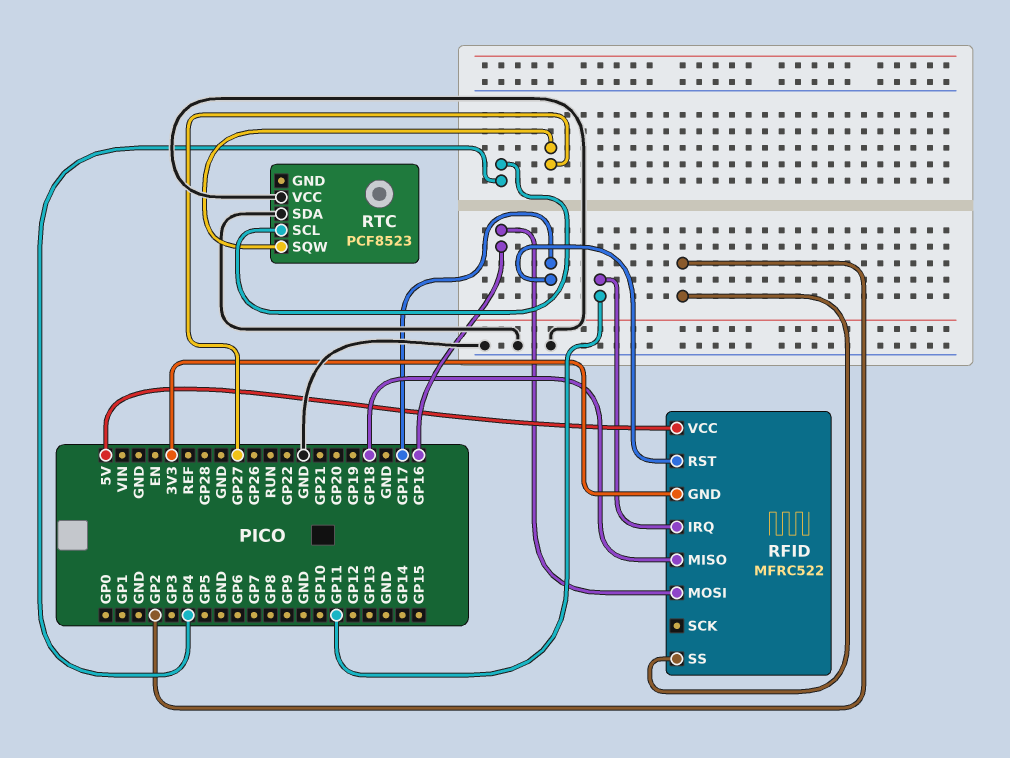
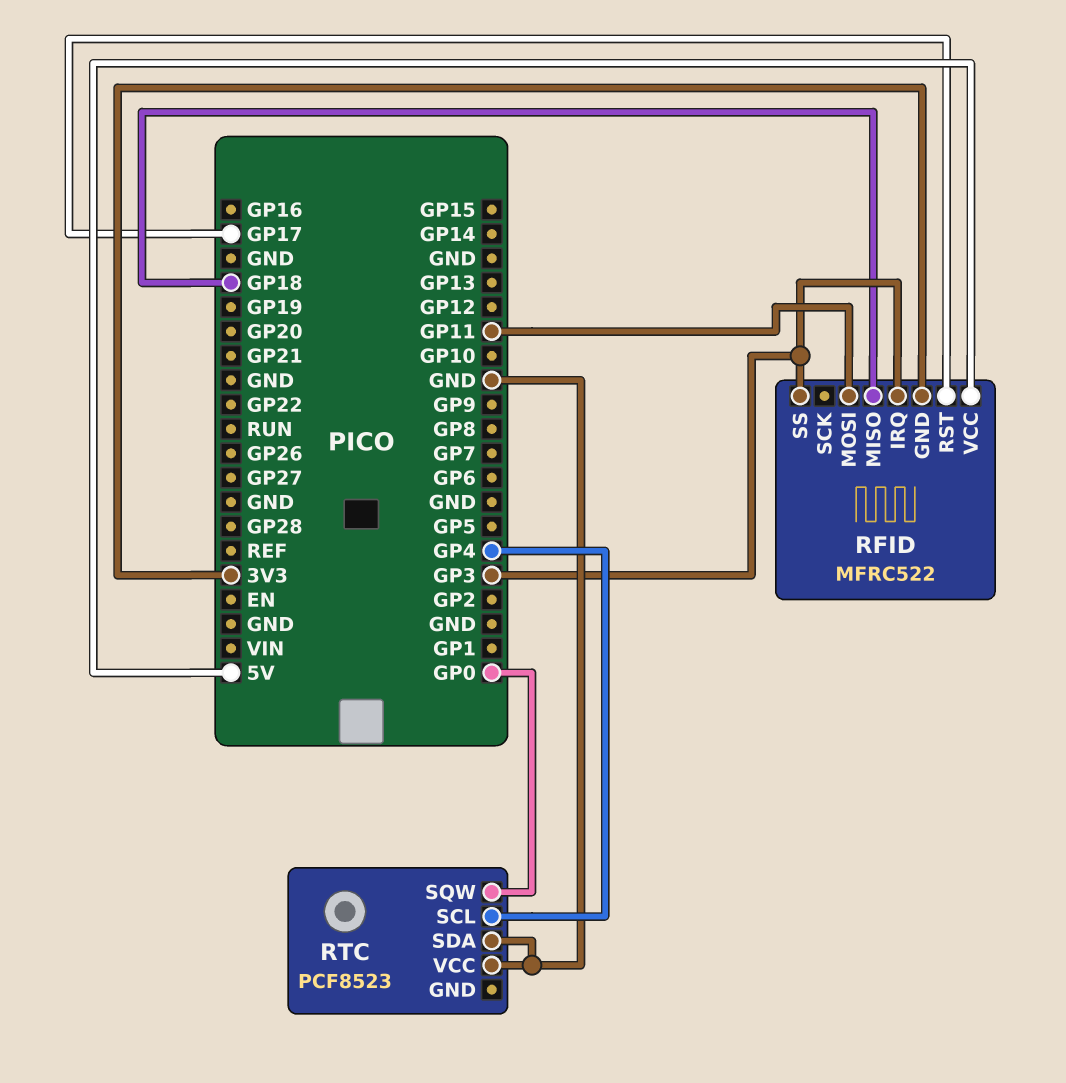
RFID pin IRQ: GP11 -> GP3
RFID pin MOSI: GP16 -> GP11
RFID pin SS: GP2 -> GP3
RTC pin SQW: GP27 -> GP0

